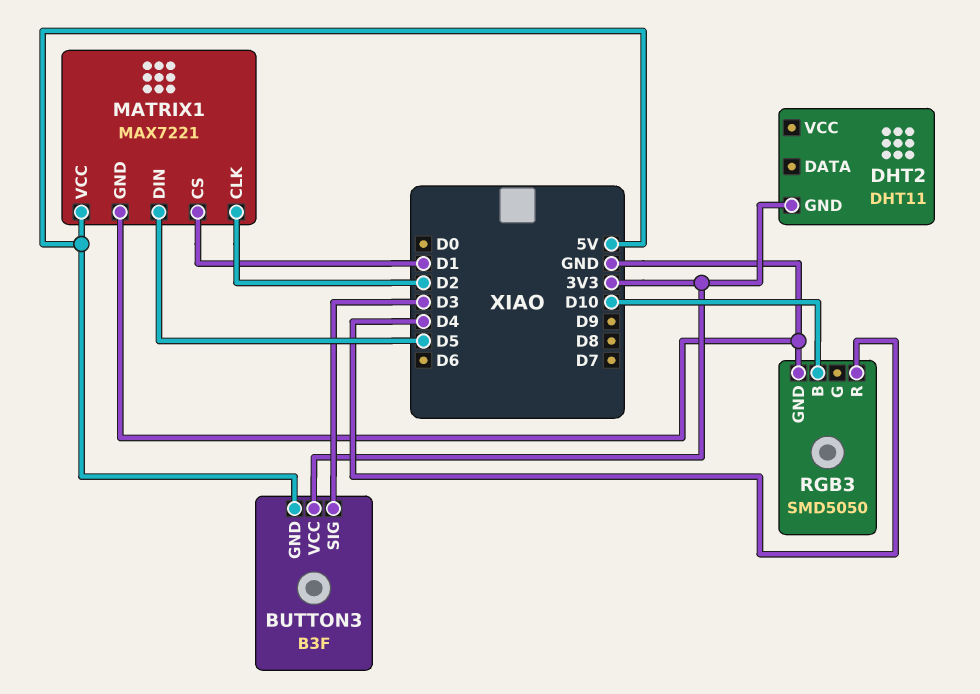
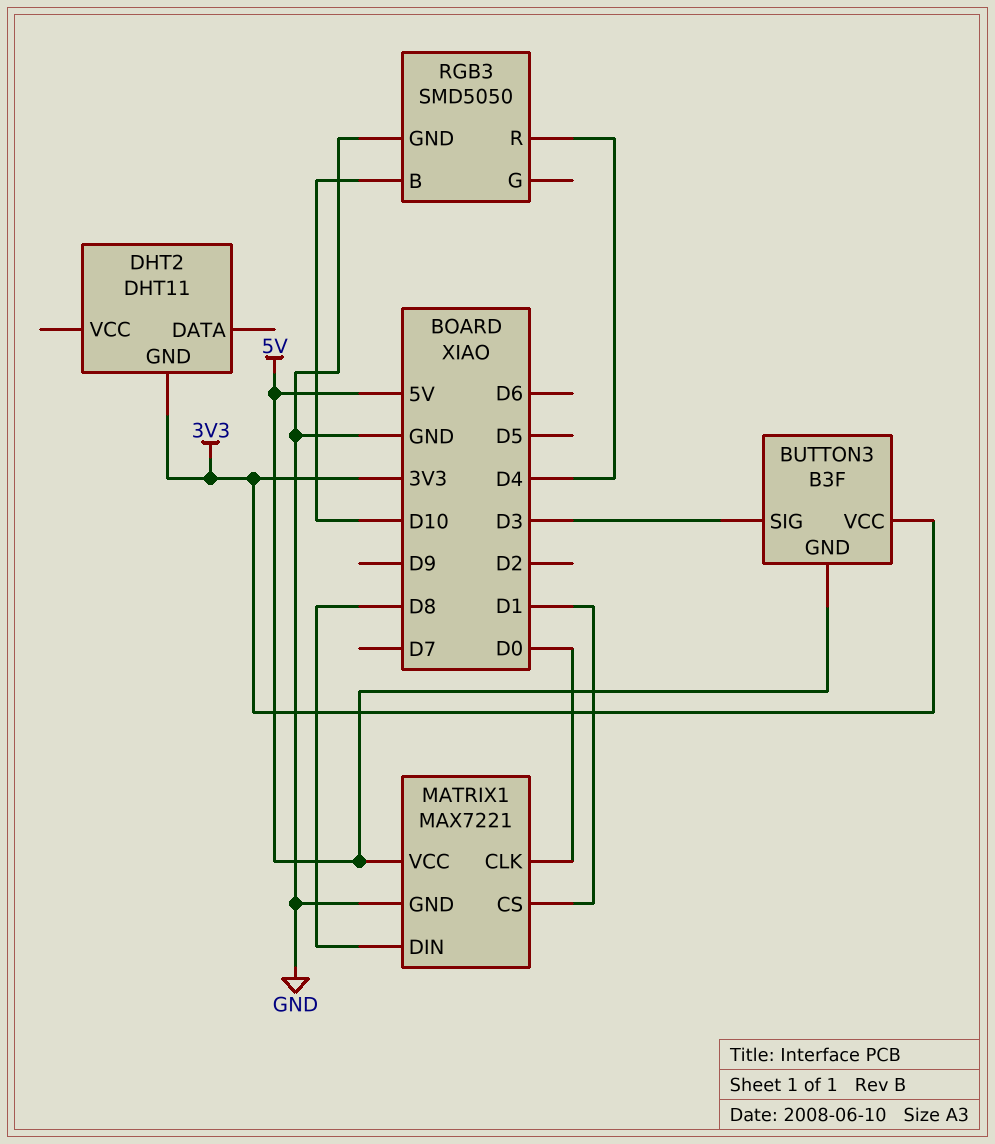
MATRIX1 pin CLK: D2 -> D0
MATRIX1 pin DIN: D5 -> D8

